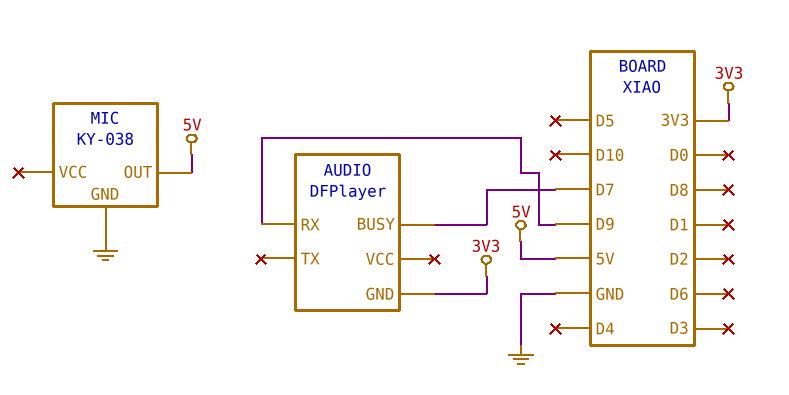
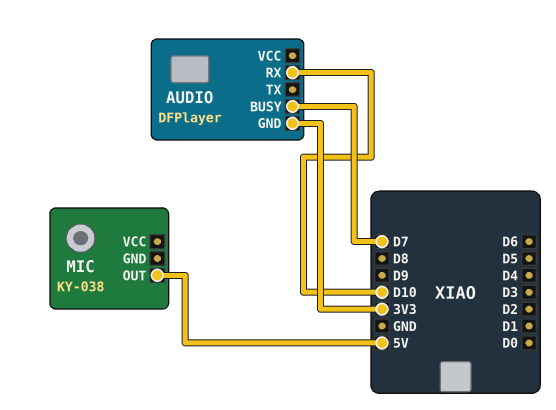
AUDIO pin RX: D9 -> D10
MIC pin GND: GND -> none

